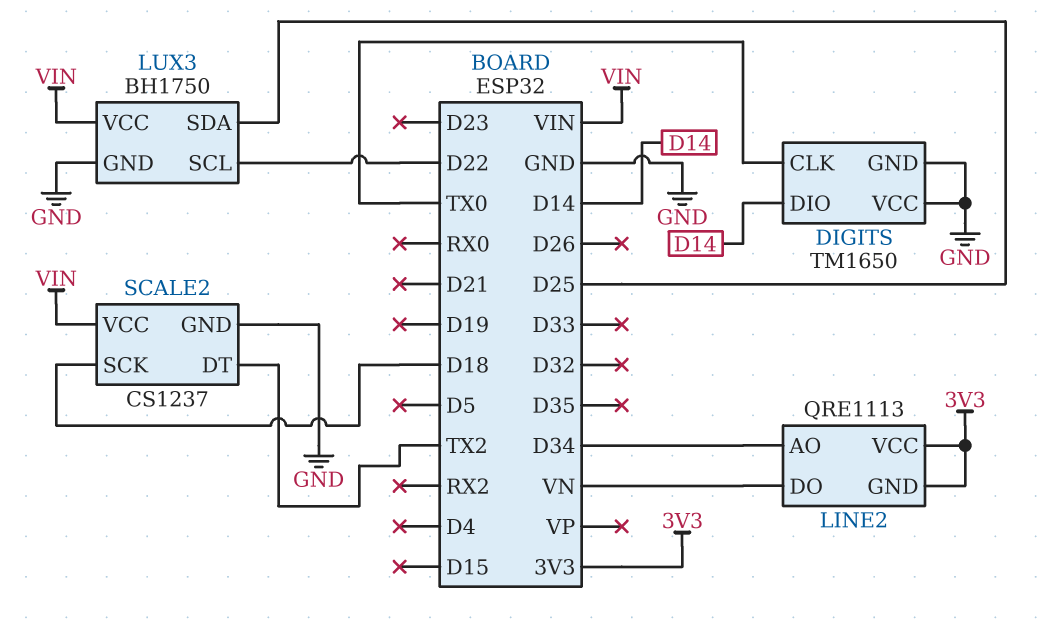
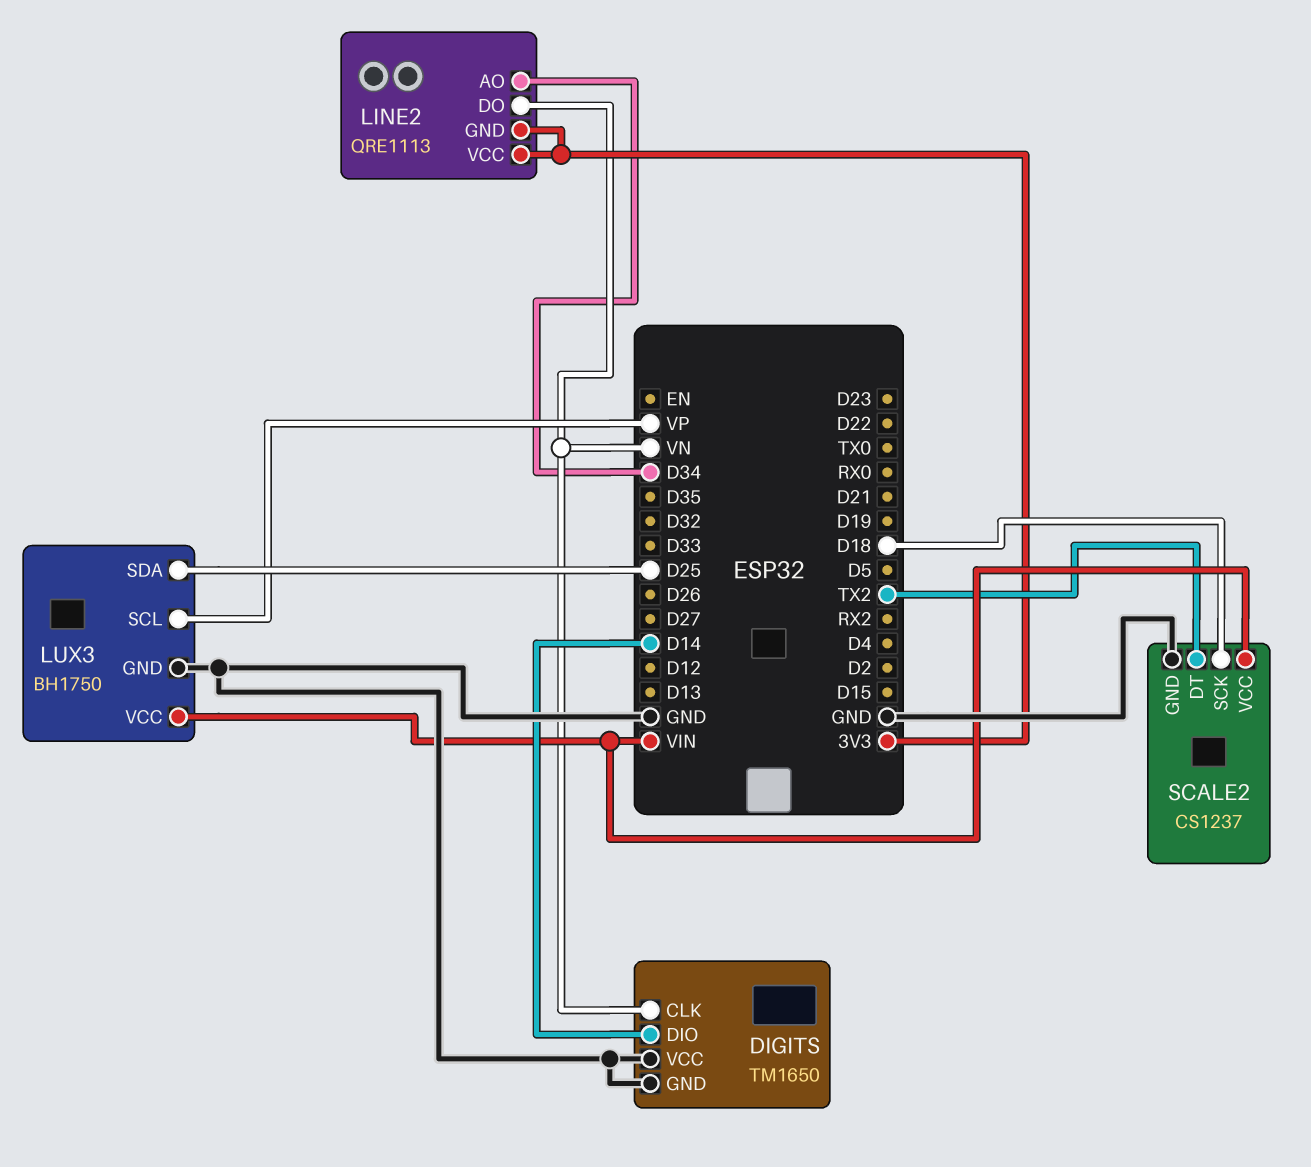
DIGITS pin CLK: TX0 -> VN
LUX3 pin SCL: D22 -> VP

